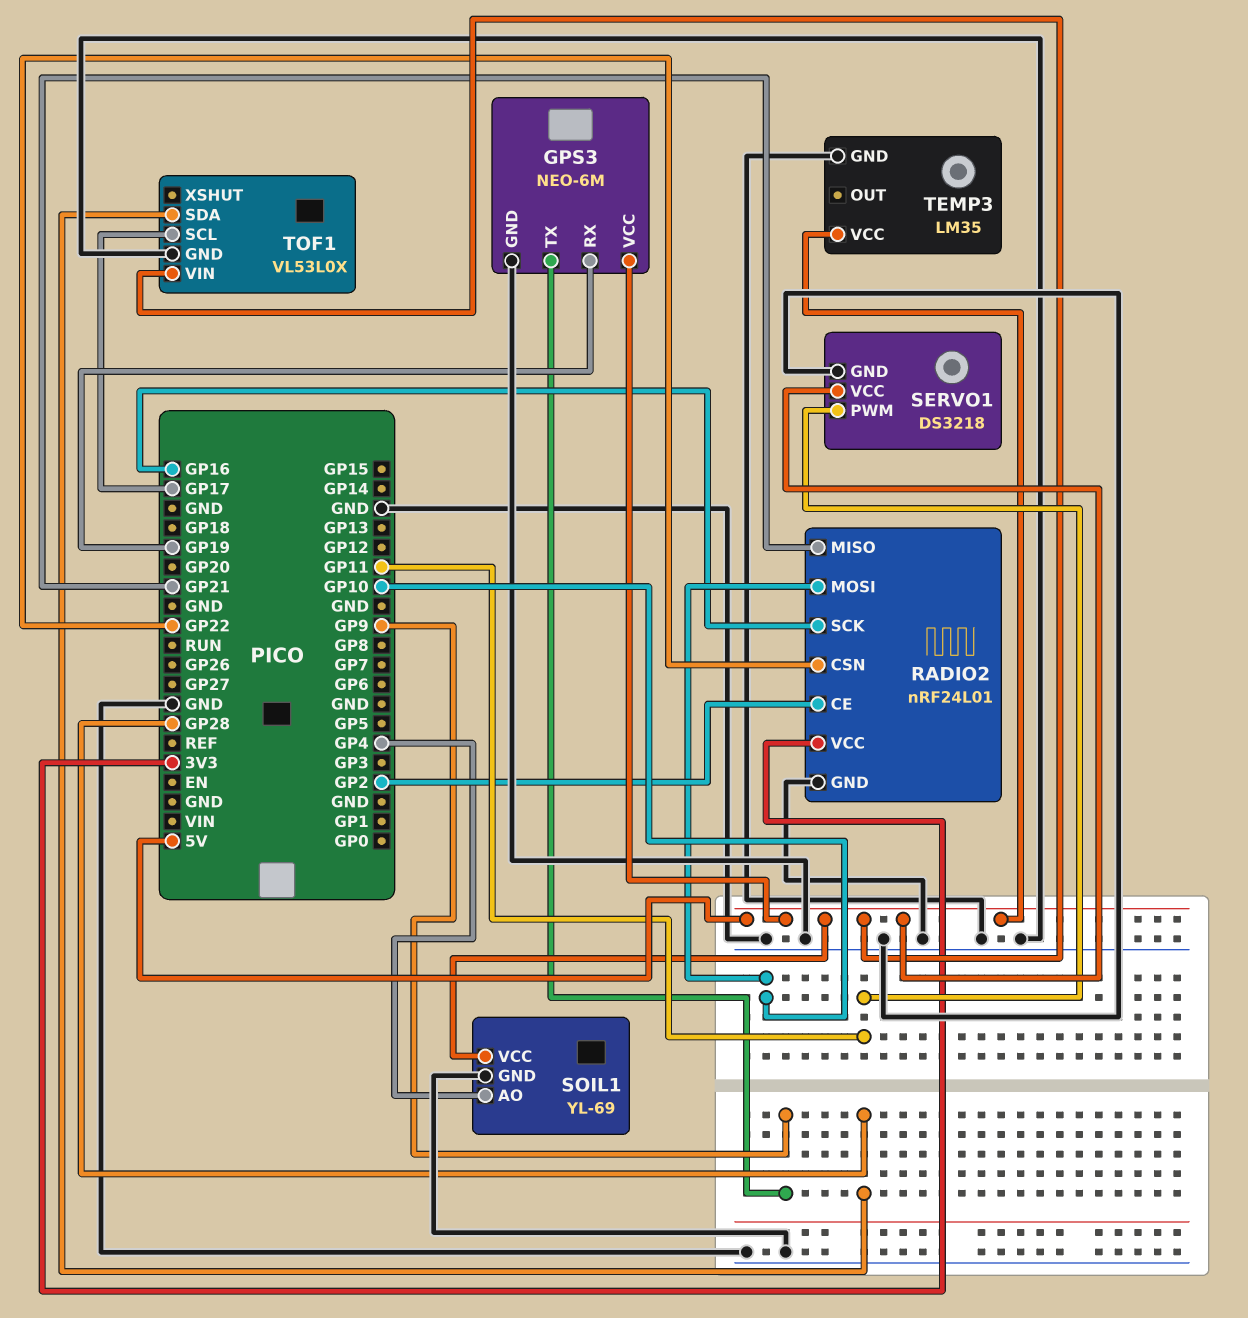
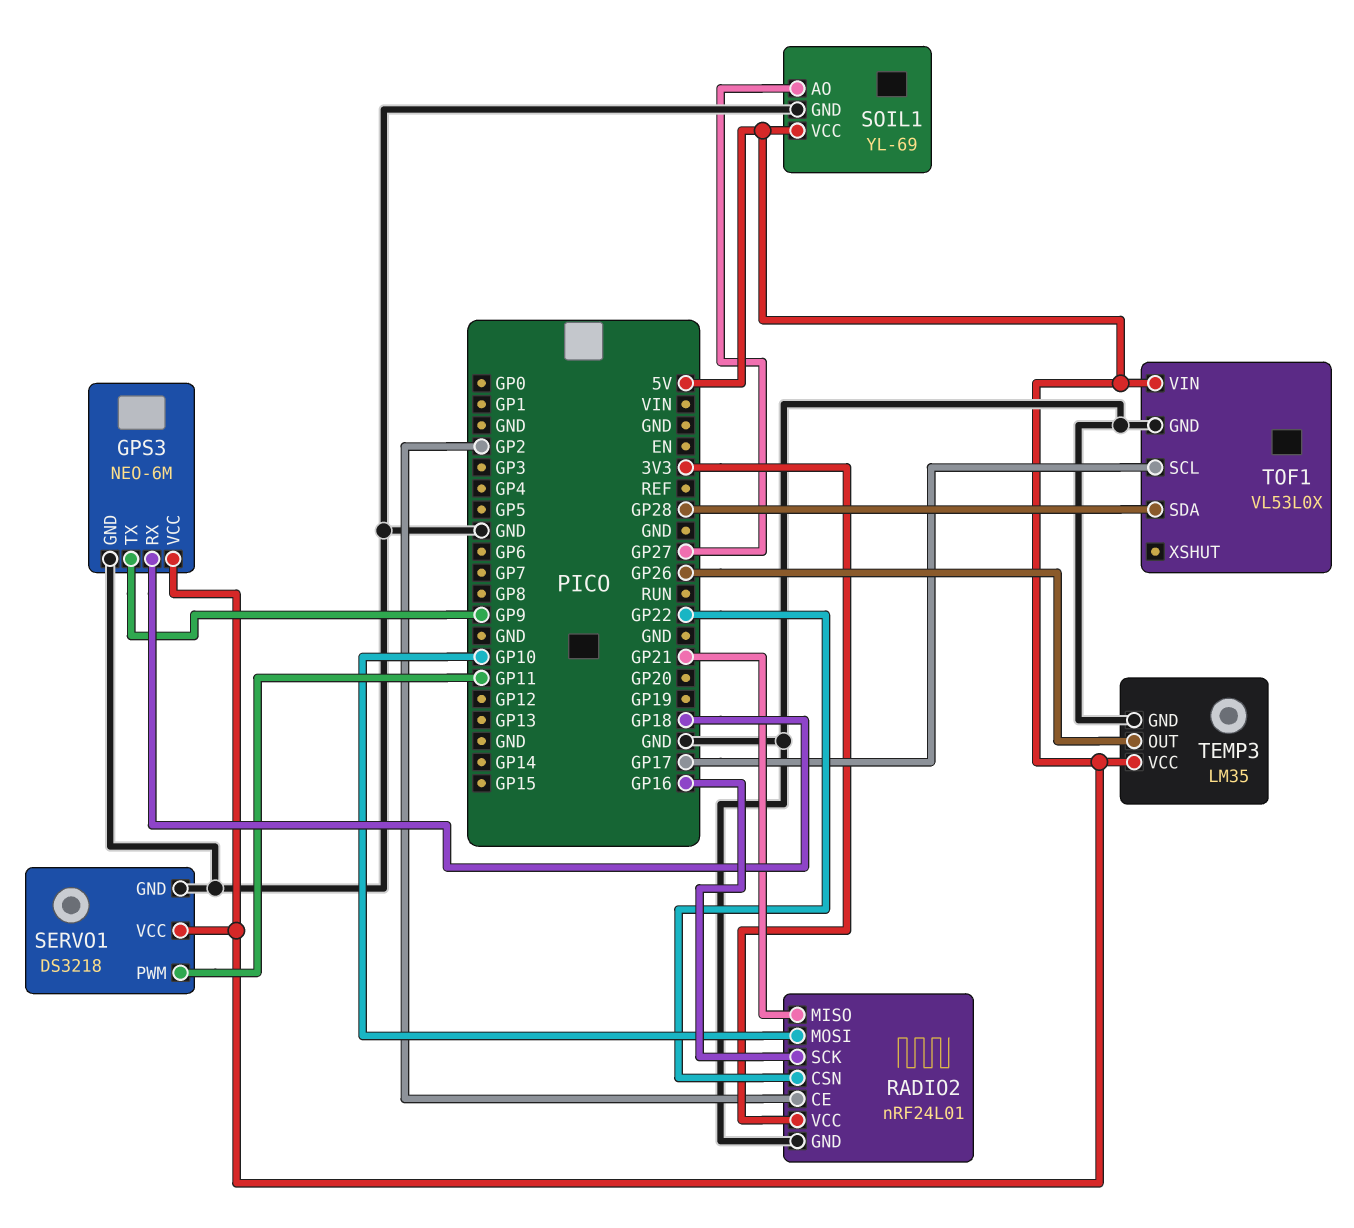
GPS3 pin RX: GP19 -> GP18
SOIL1 pin AO: GP4 -> GP27
TEMP3 pin OUT: none -> GP26

